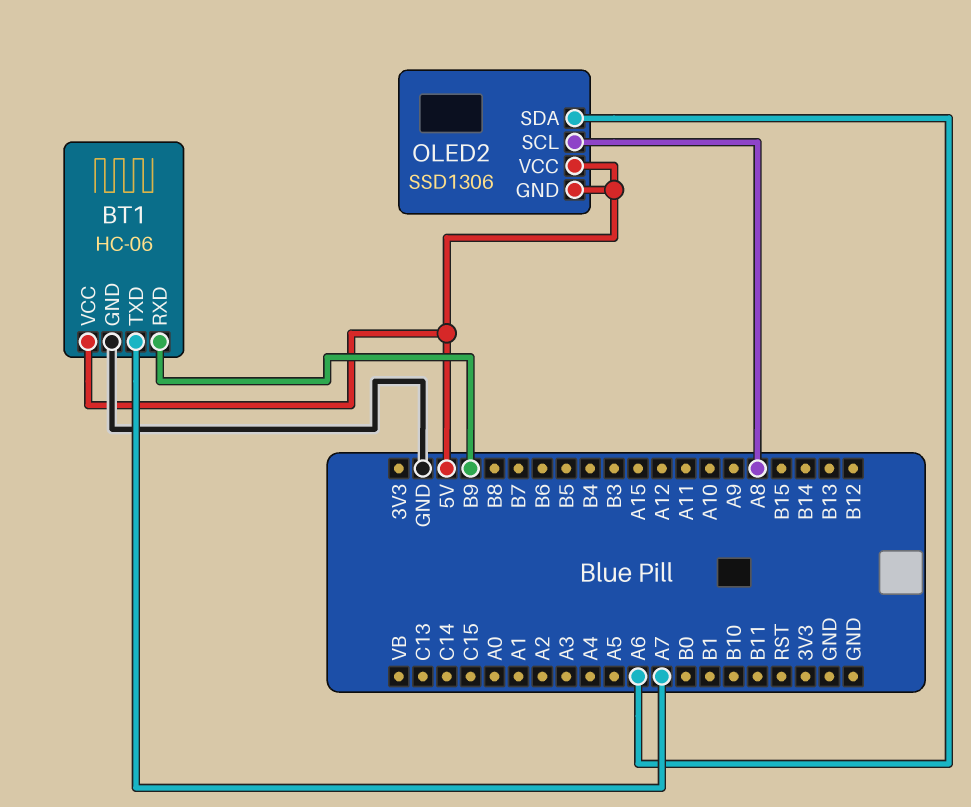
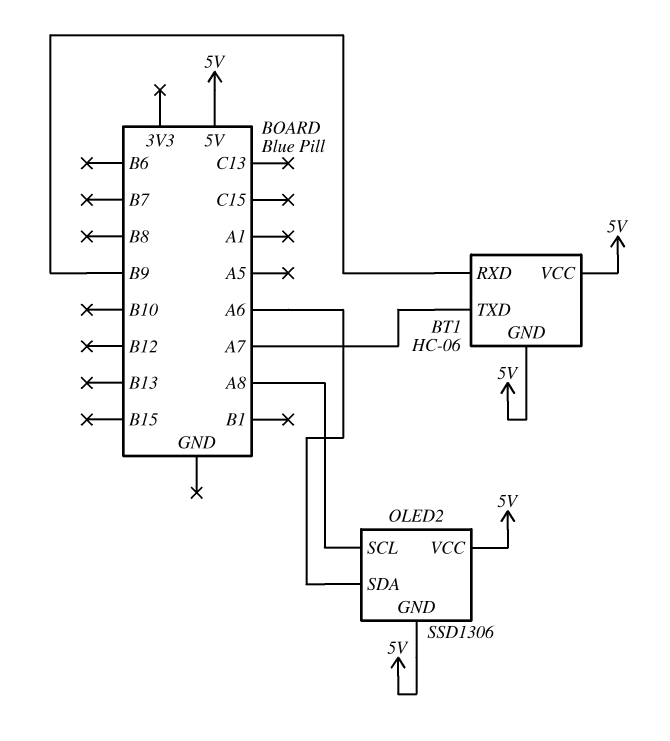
BT1 pin GND: GND -> 5V

